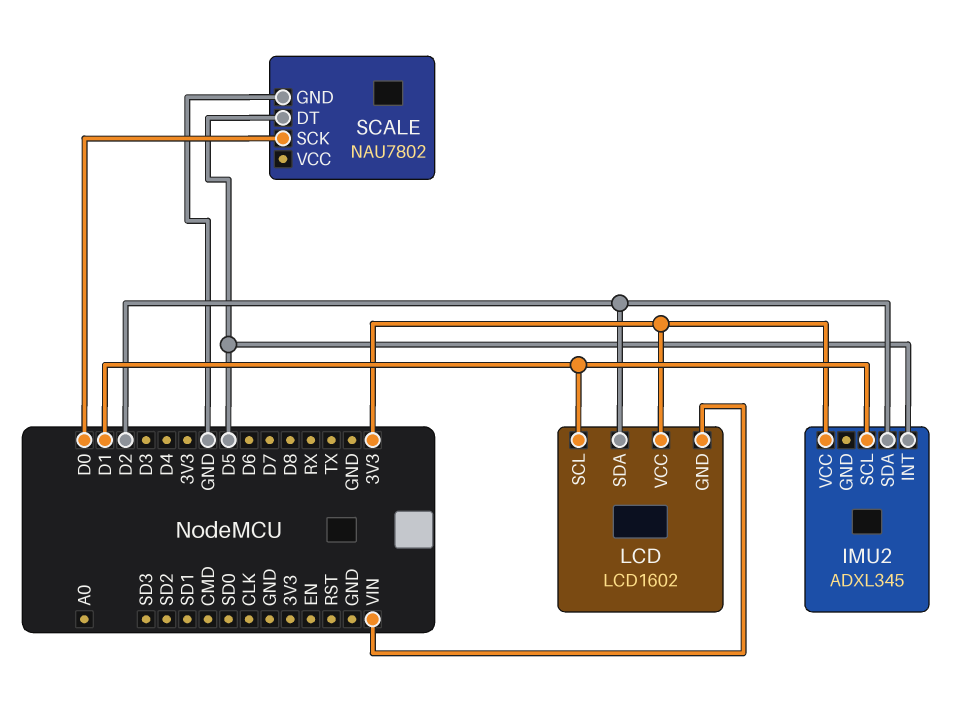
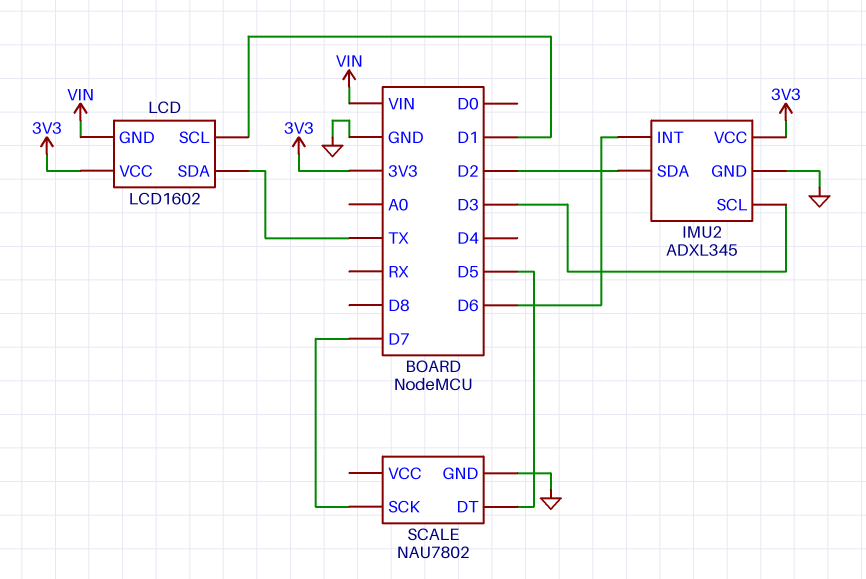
IMU2 pin GND: none -> GND
IMU2 pin INT: D5 -> D6
IMU2 pin SCL: D1 -> D3
LCD pin SDA: D2 -> TX
SCALE pin SCK: D0 -> D7

